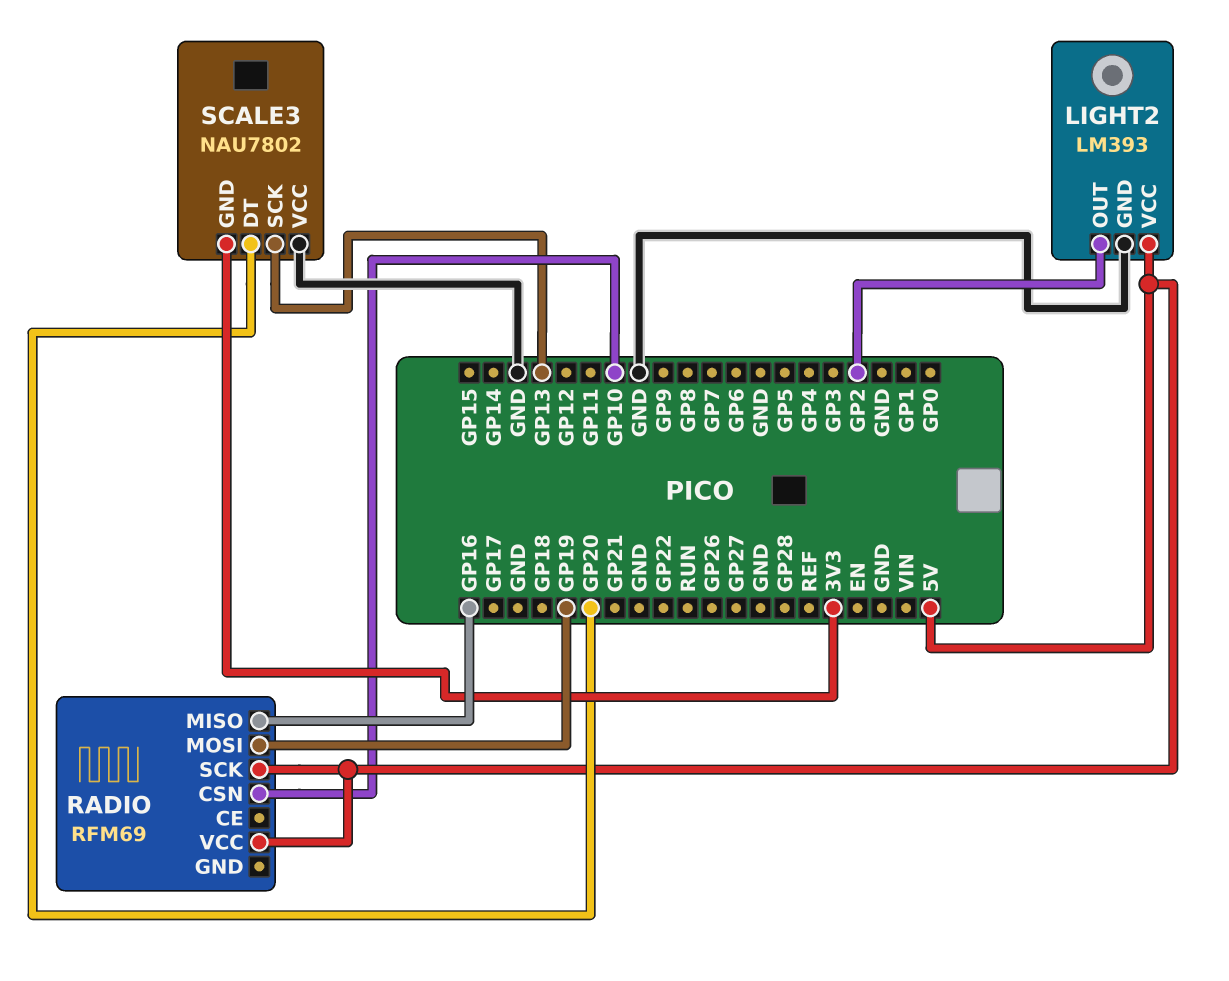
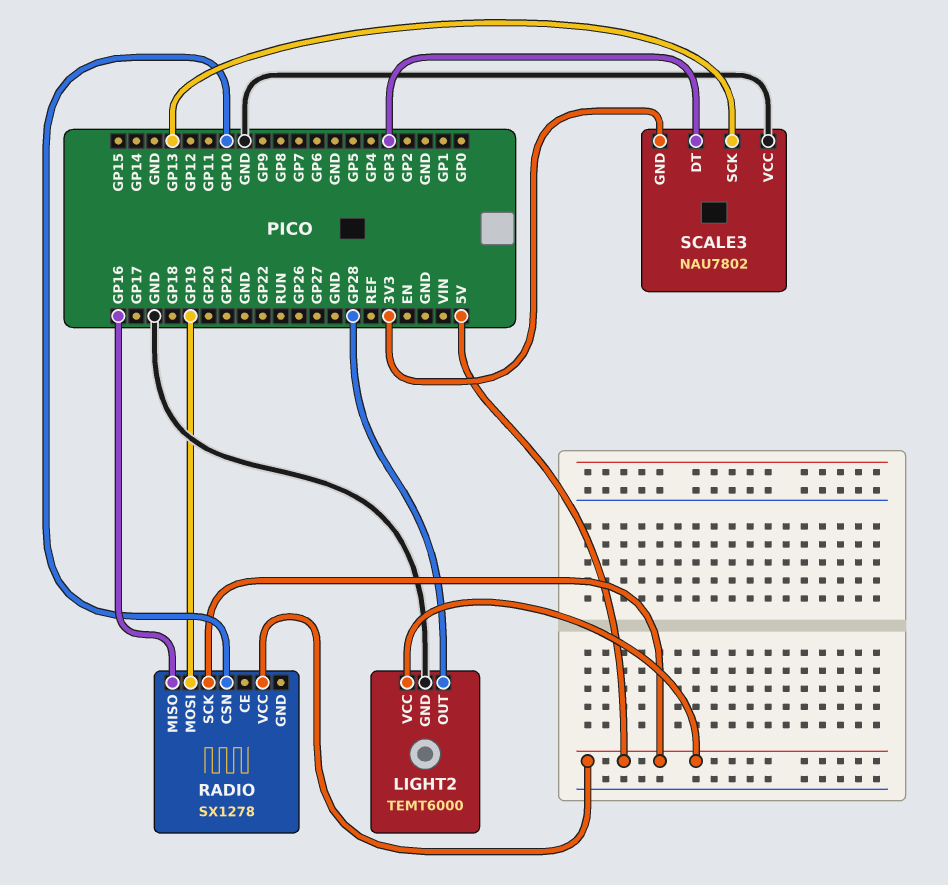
LIGHT2: LM393 -> TEMT6000
LIGHT2 pin OUT: GP2 -> GP28
RADIO: RFM69 -> SX1278
SCALE3 pin DT: GP20 -> GP3

